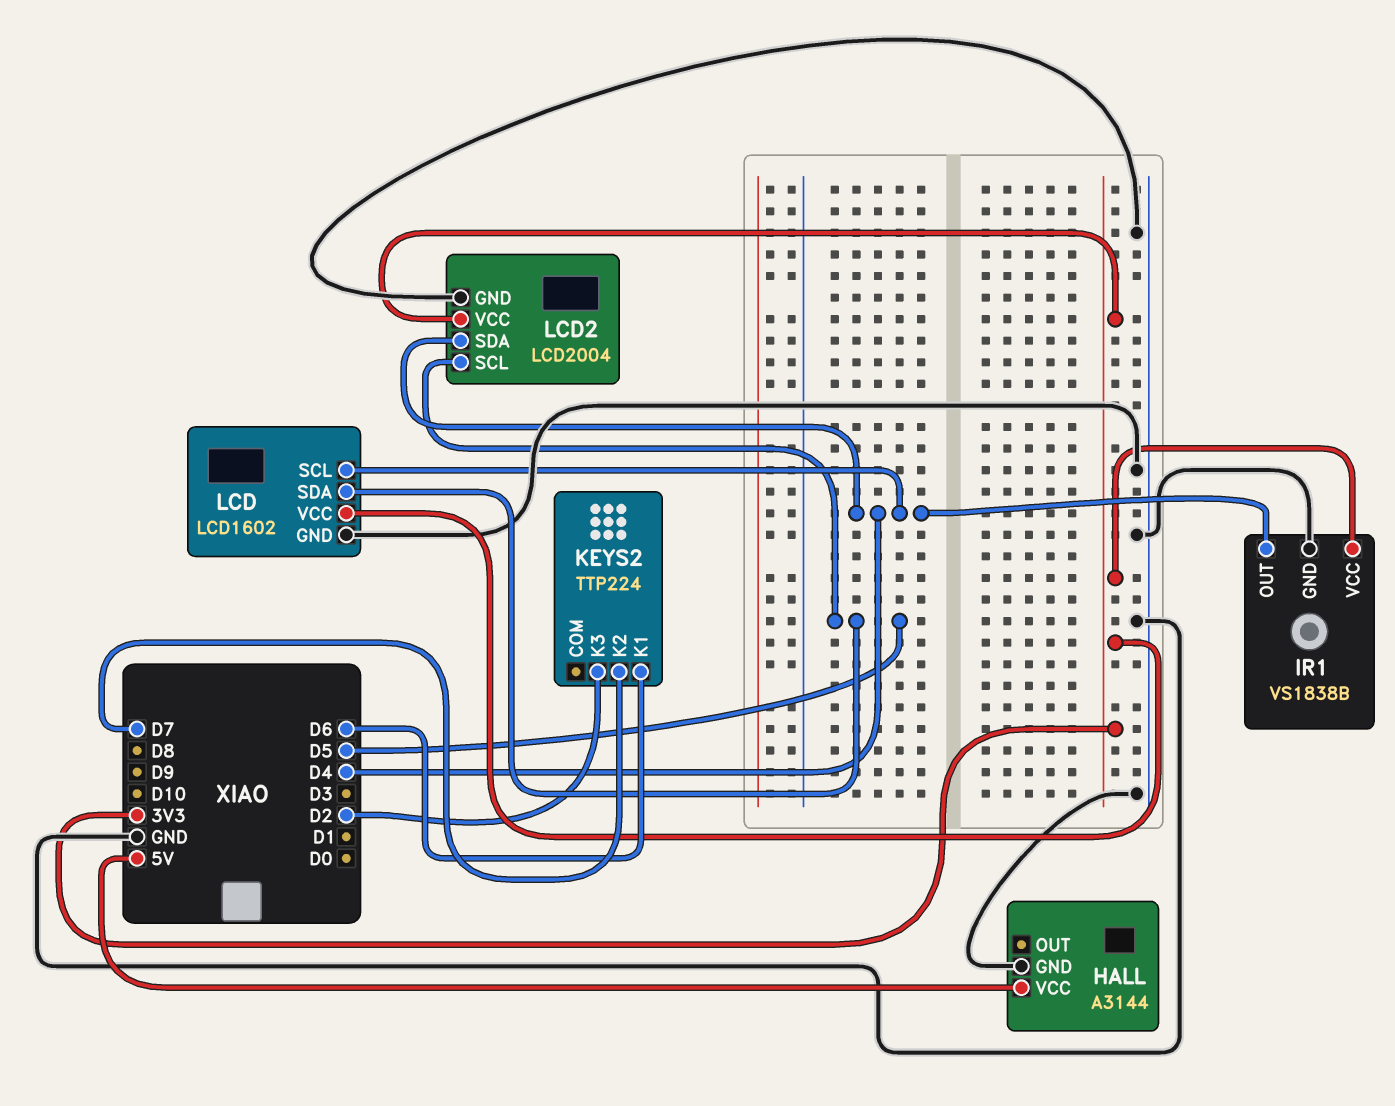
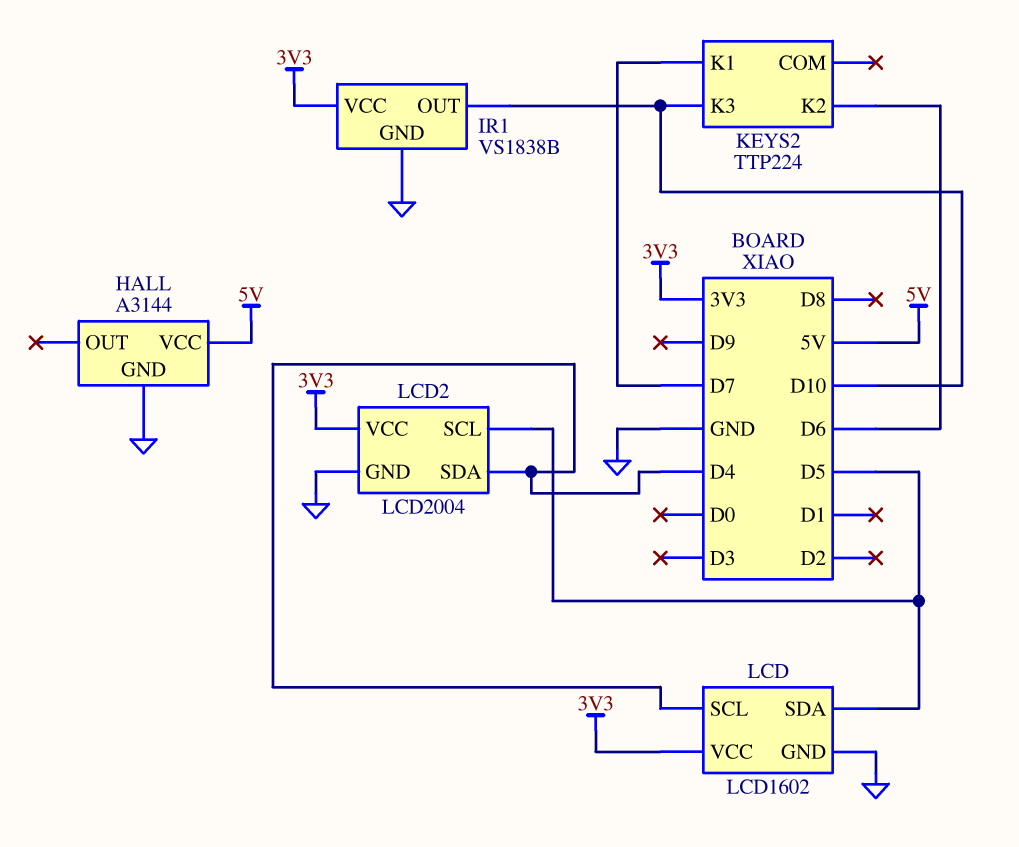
IR1 pin OUT: D4 -> D10
KEYS2 pin K1: D6 -> D7
KEYS2 pin K2: D7 -> D6
KEYS2 pin K3: D2 -> D10

